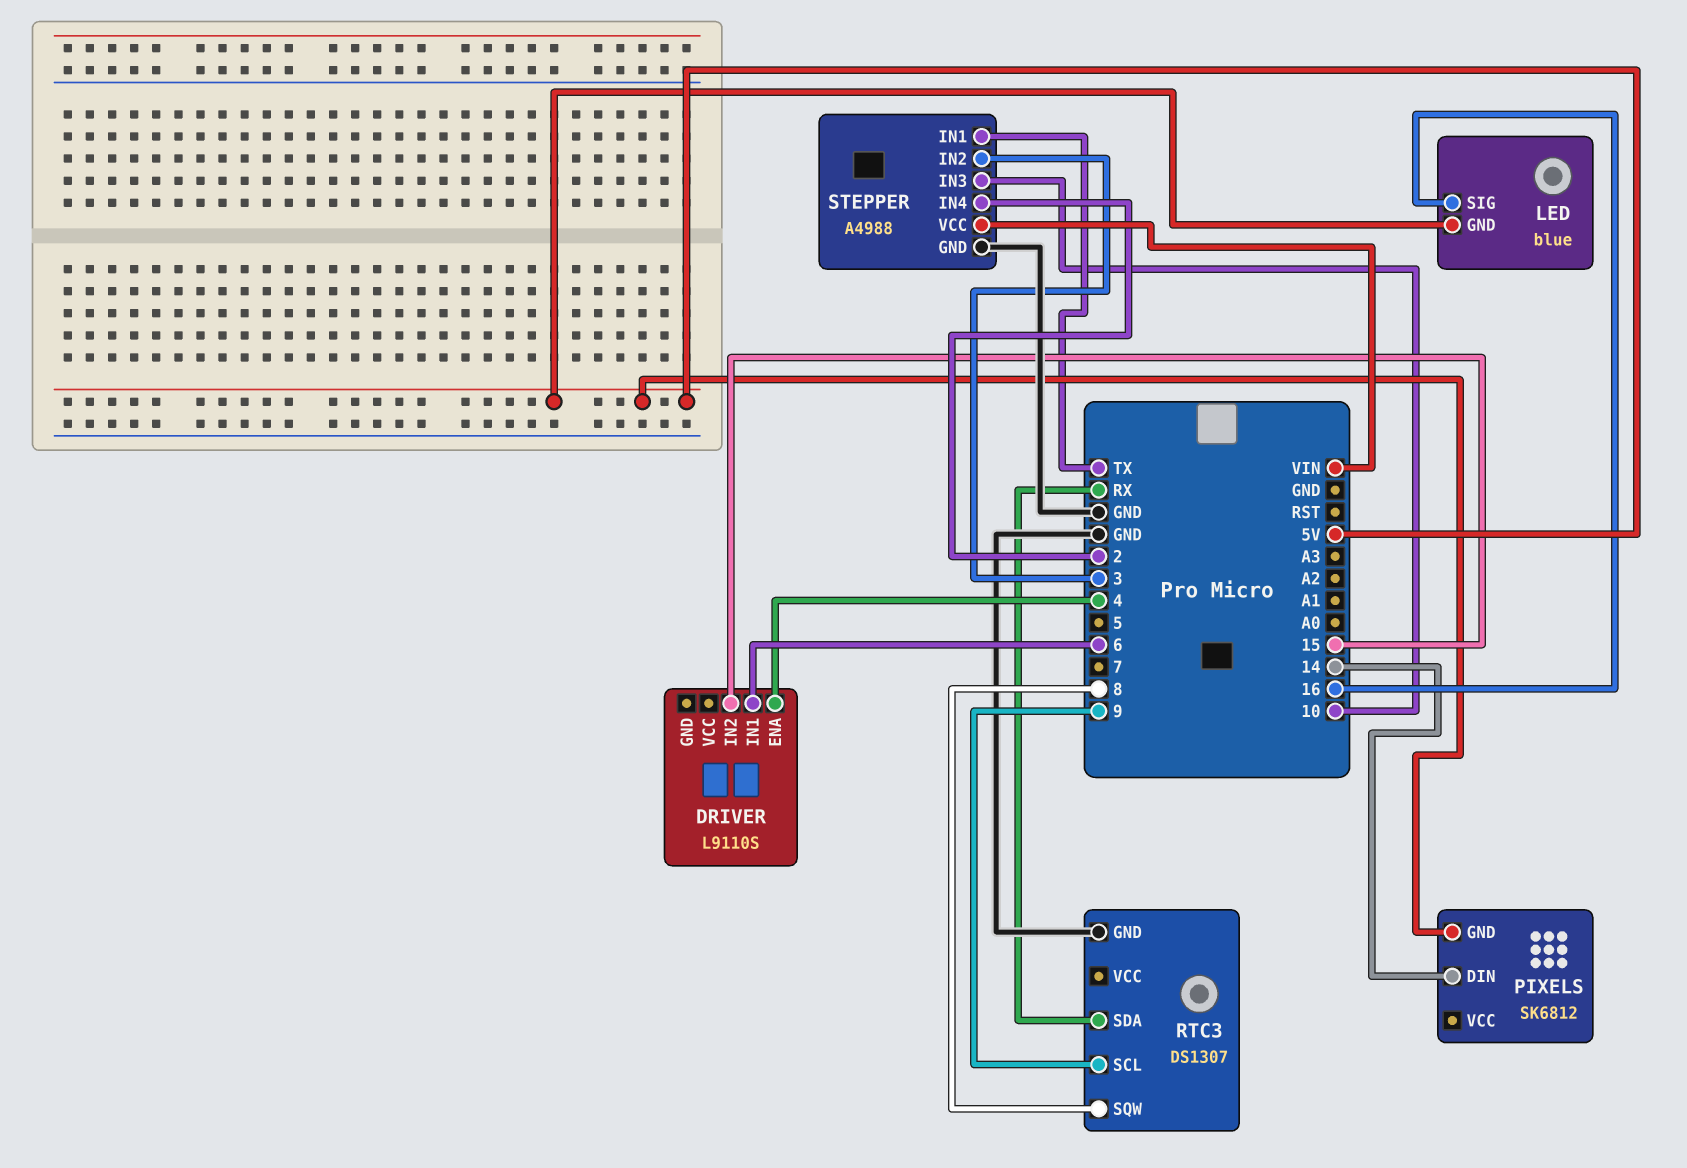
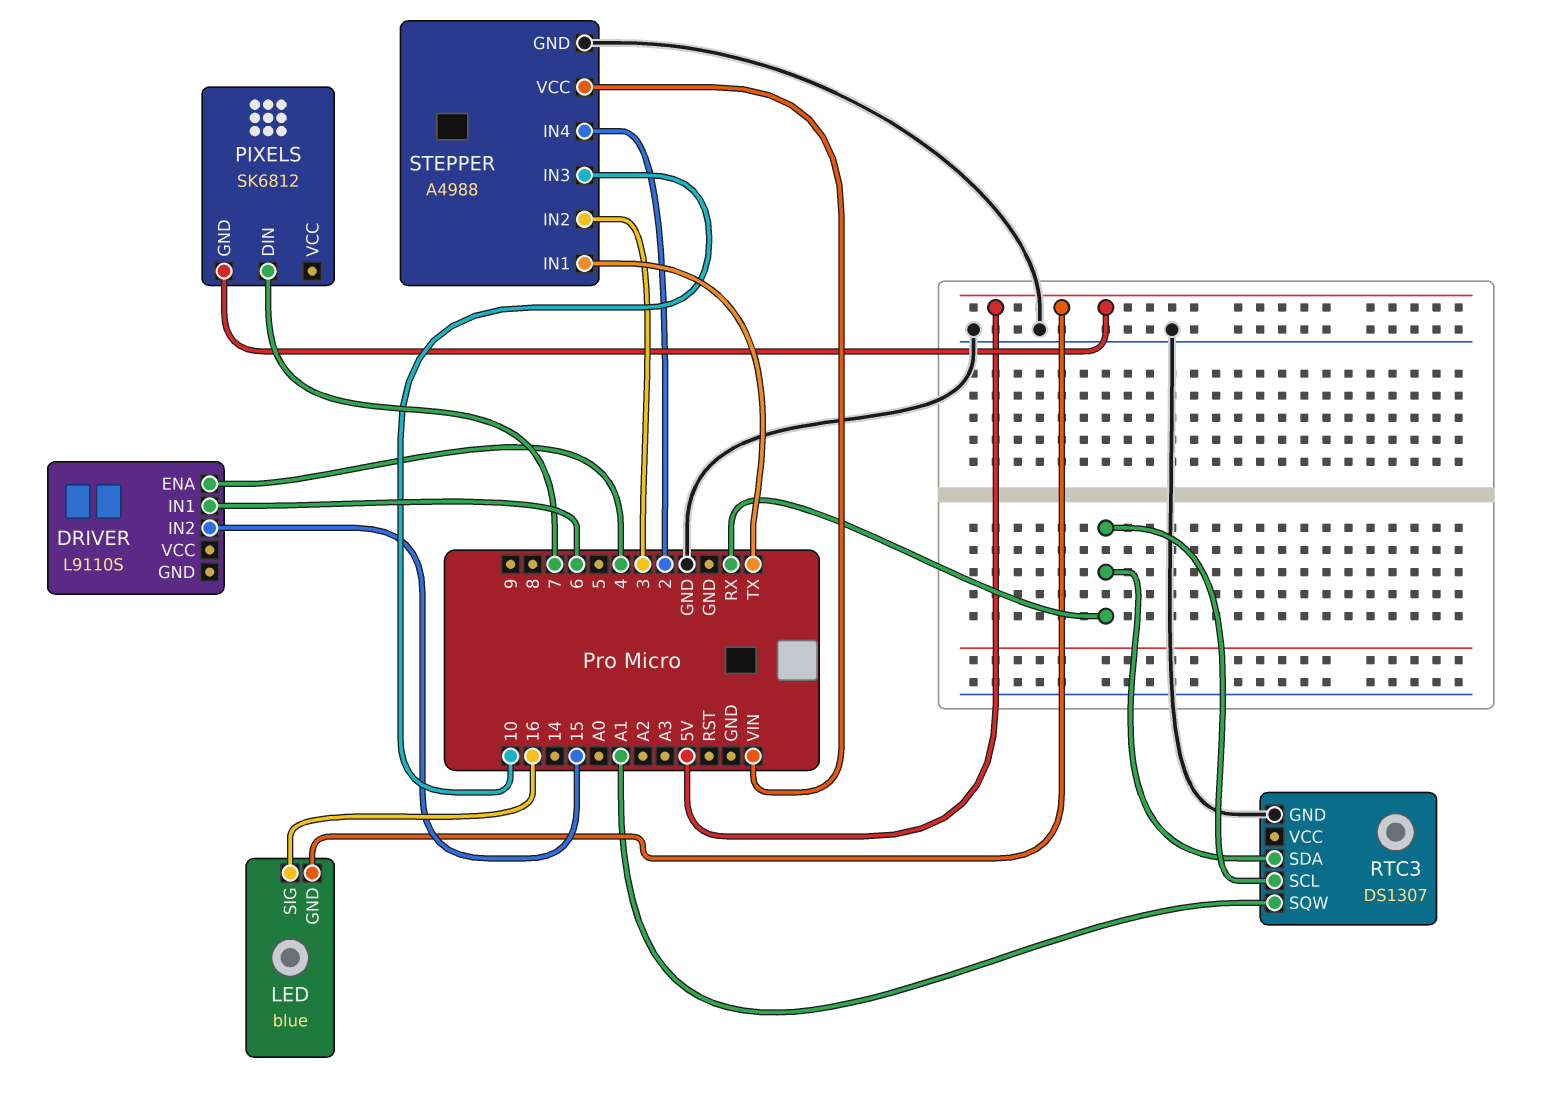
PIXELS pin DIN: 14 -> 7
RTC3 pin SCL: 9 -> RX
RTC3 pin SQW: 8 -> A1

